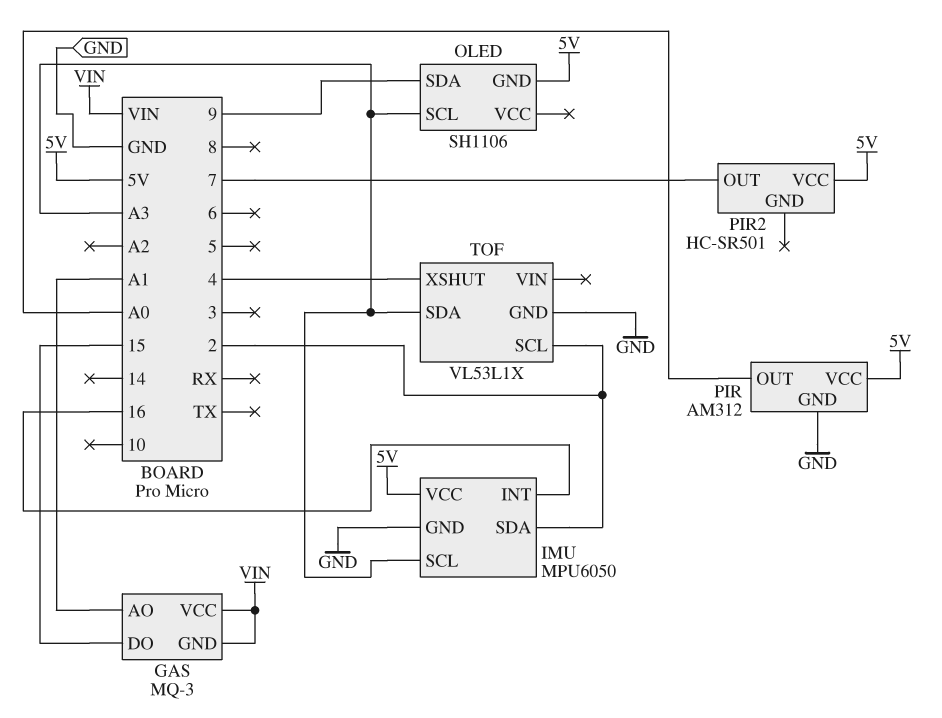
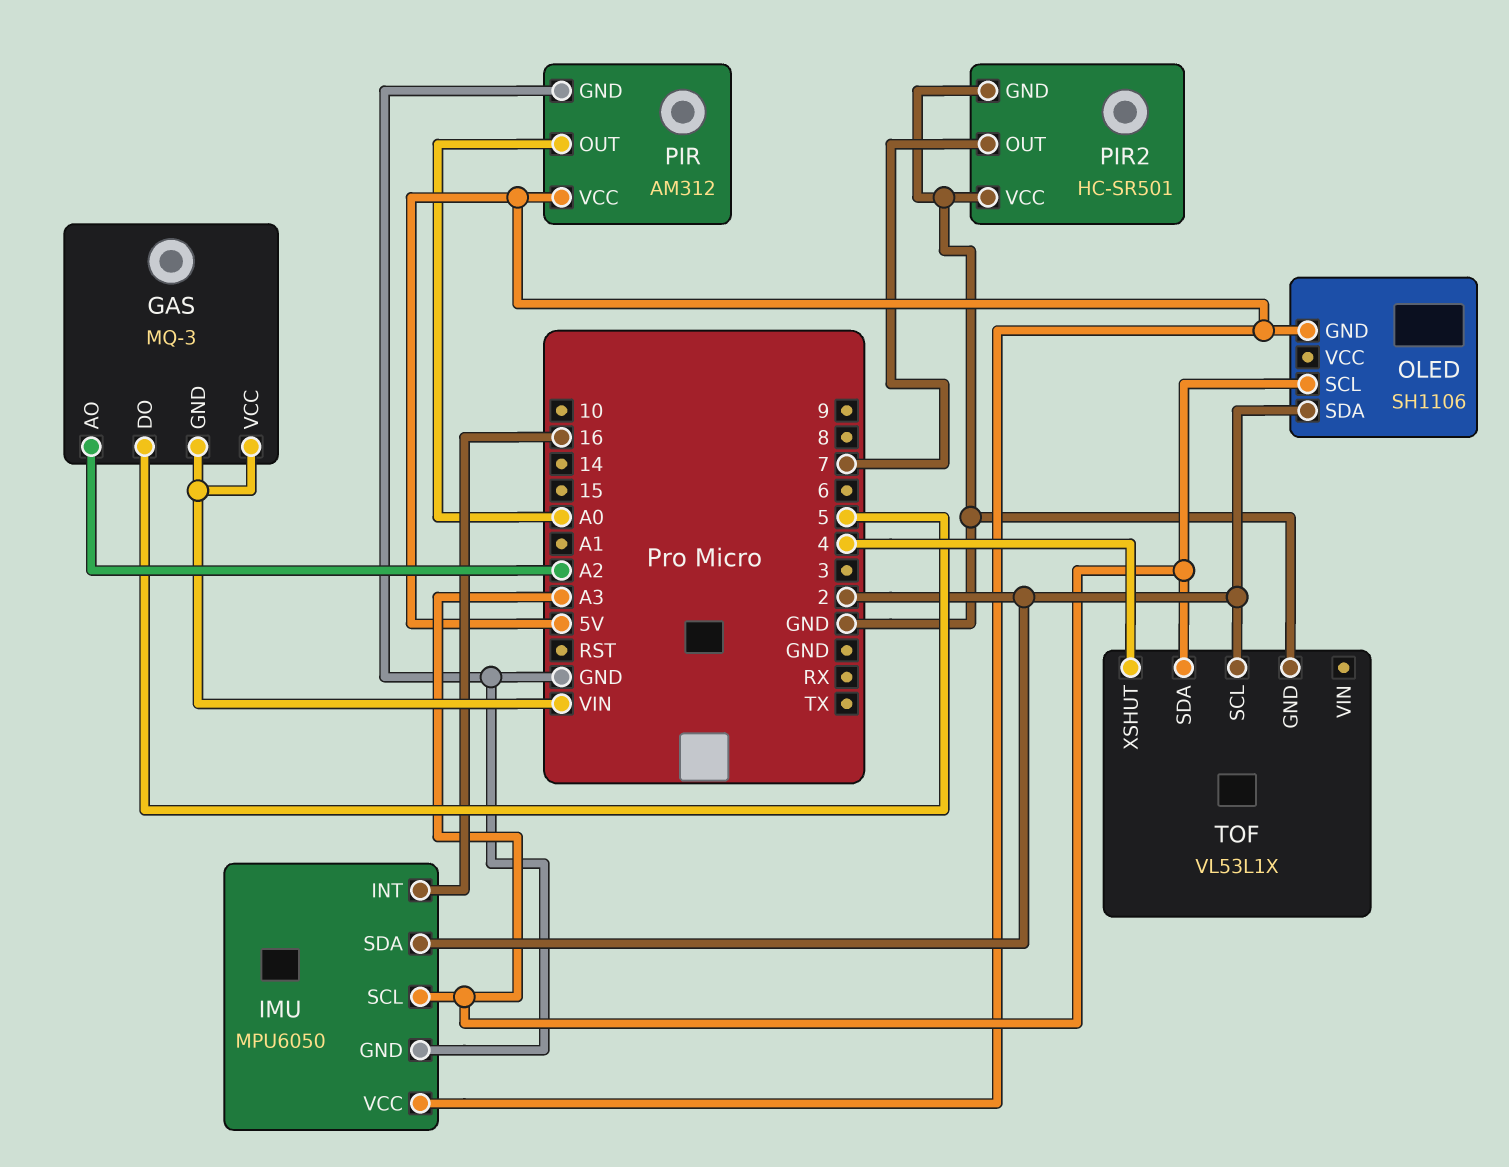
GAS pin AO: A1 -> A2
GAS pin DO: 15 -> 5
OLED pin SDA: 9 -> 2
PIR2 pin GND: none -> GND
PIR2 pin VCC: 5V -> GND

